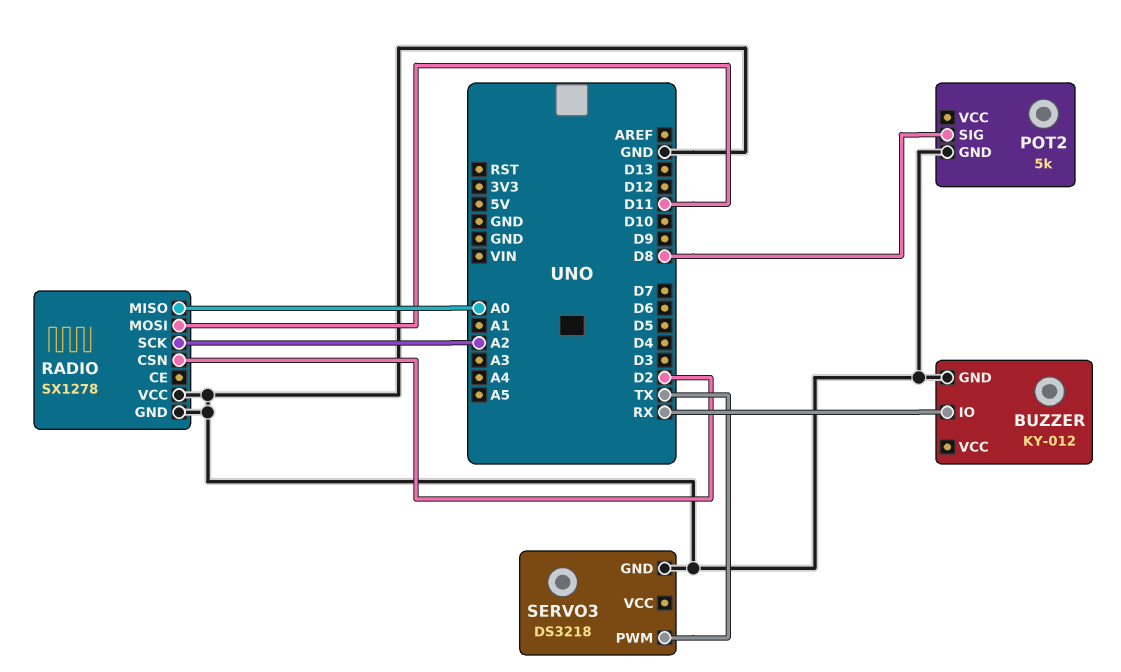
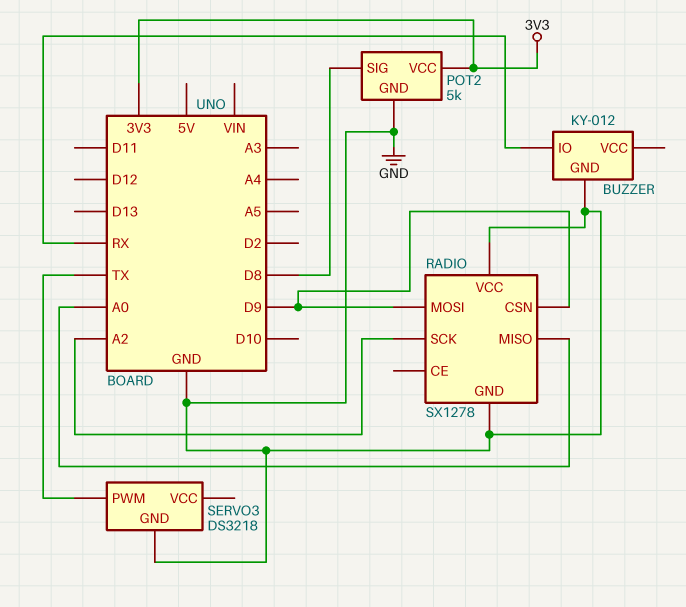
POT2 pin VCC: none -> 3V3
RADIO pin CSN: D2 -> D9
RADIO pin MOSI: D11 -> D9

